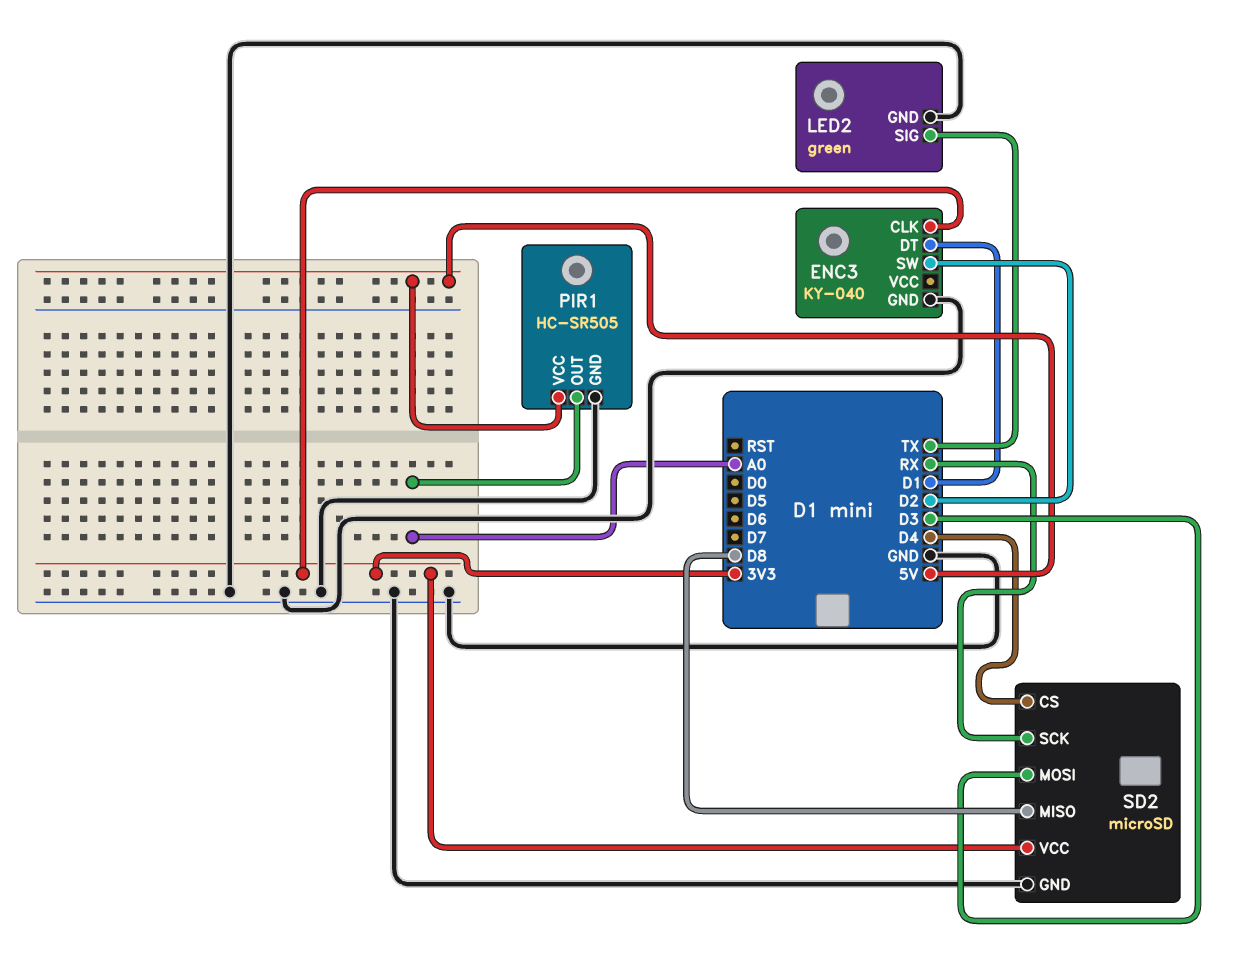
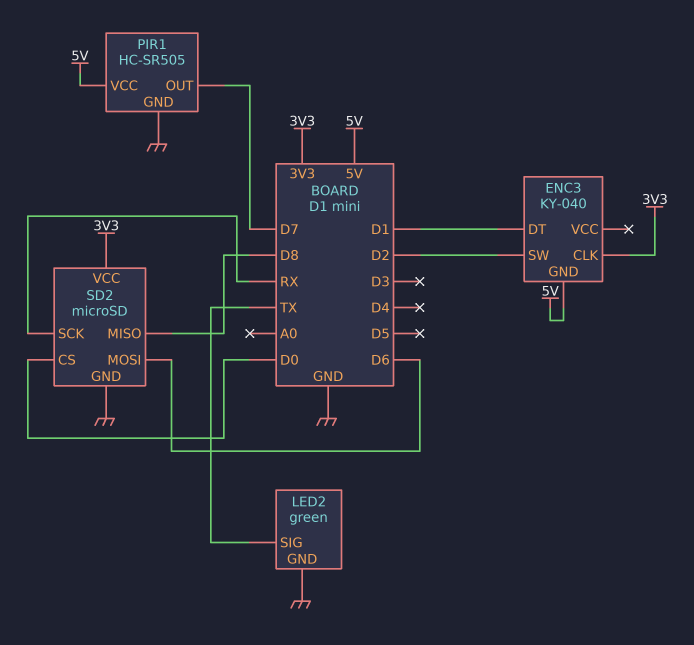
ENC3 pin GND: GND -> 5V
PIR1 pin OUT: A0 -> D7
SD2 pin CS: D4 -> D0
SD2 pin MOSI: D3 -> D6

